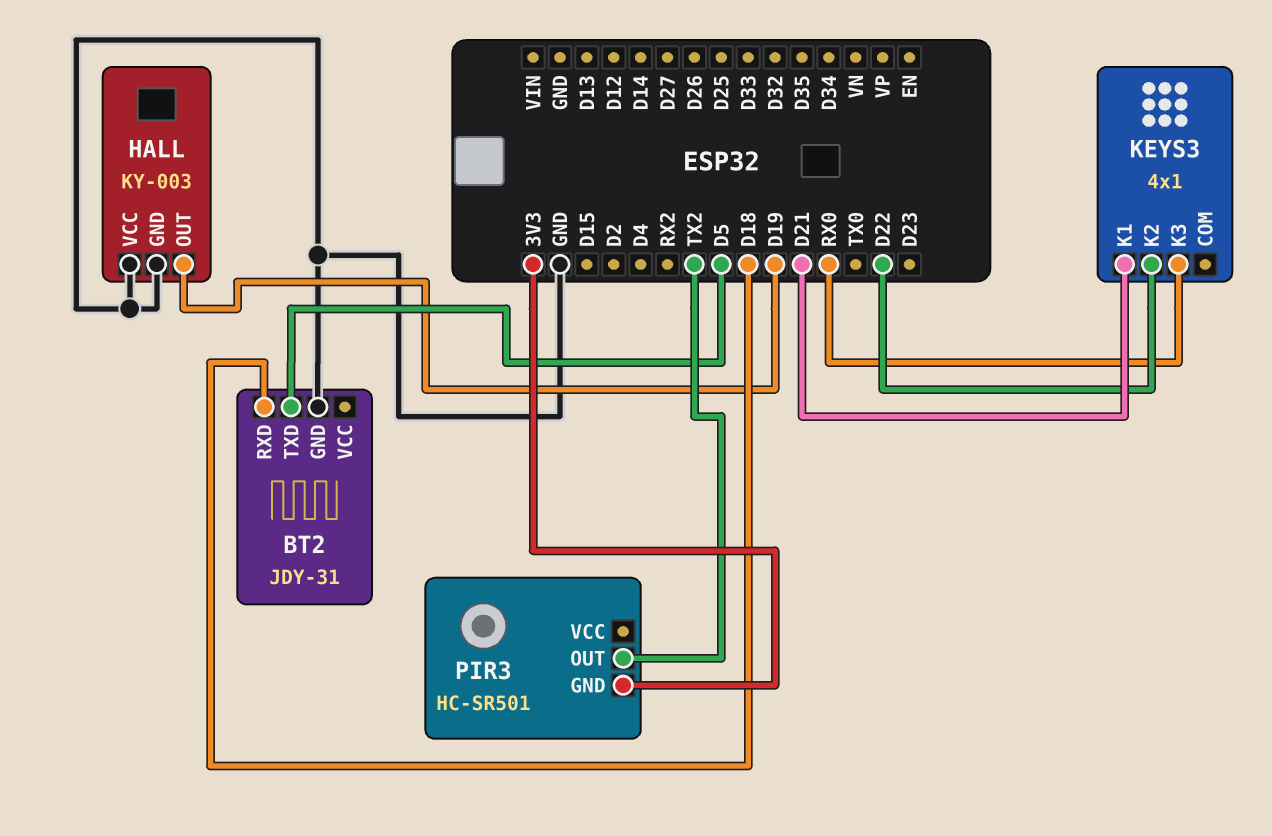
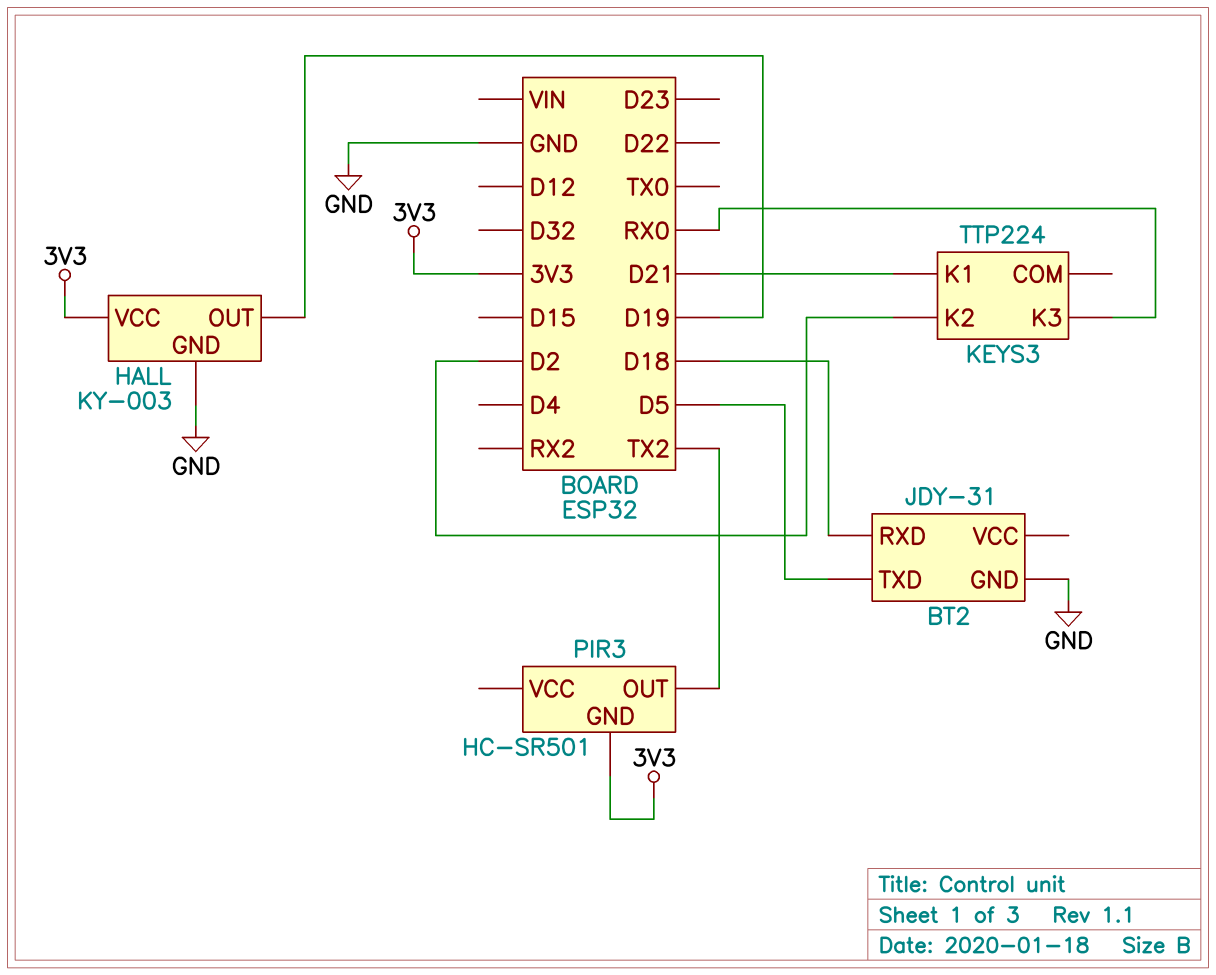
HALL pin VCC: GND -> 3V3
KEYS3: 4x1 -> TTP224
KEYS3 pin K2: D22 -> D2

